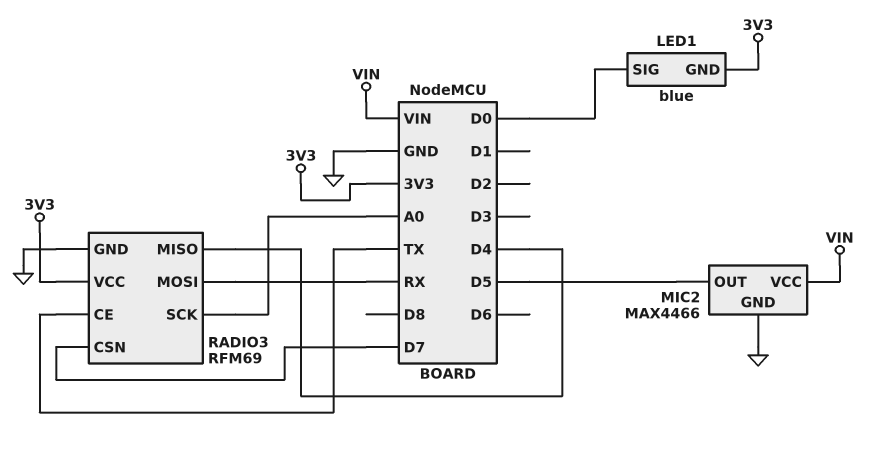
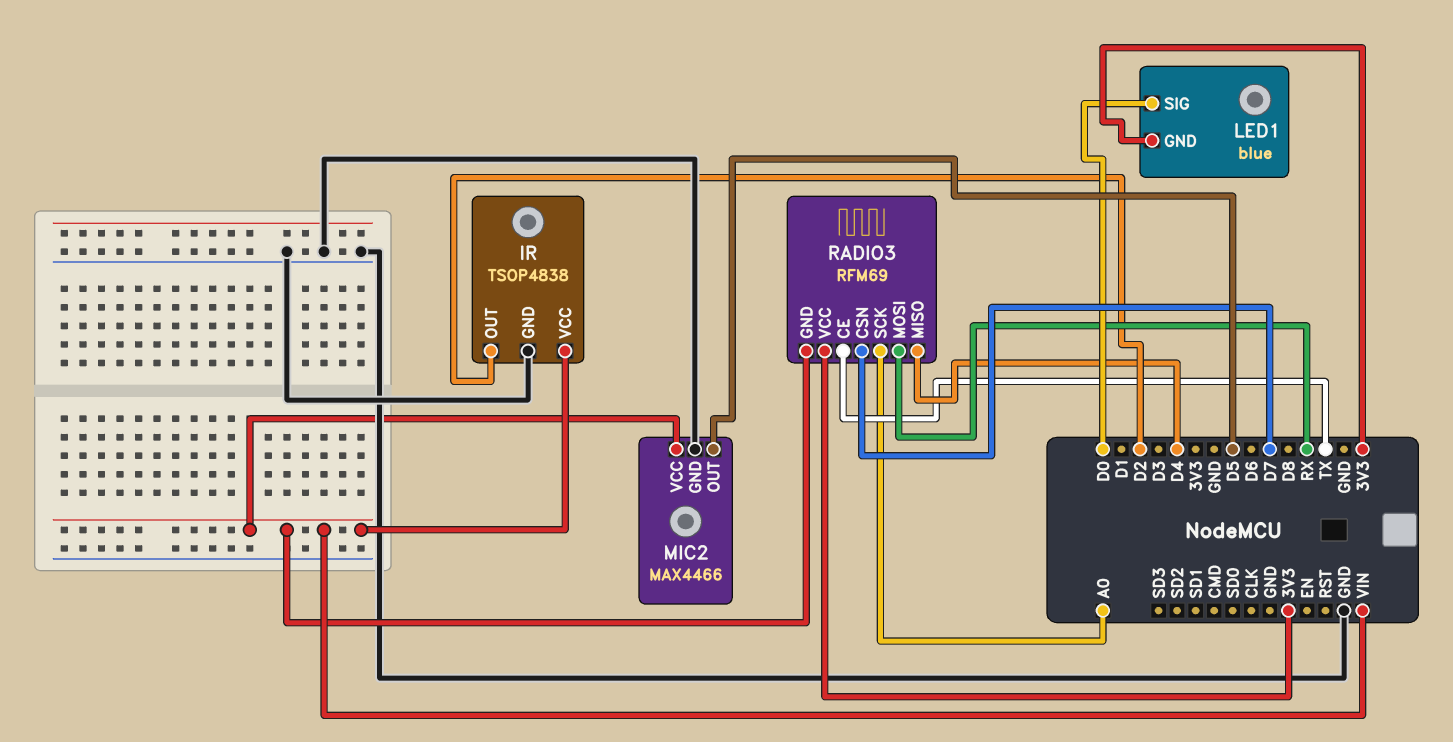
IR: none -> TSOP4838
IR pin GND: none -> GND
IR pin OUT: none -> D2
IR pin VCC: none -> VIN
RADIO3 pin GND: GND -> VIN

